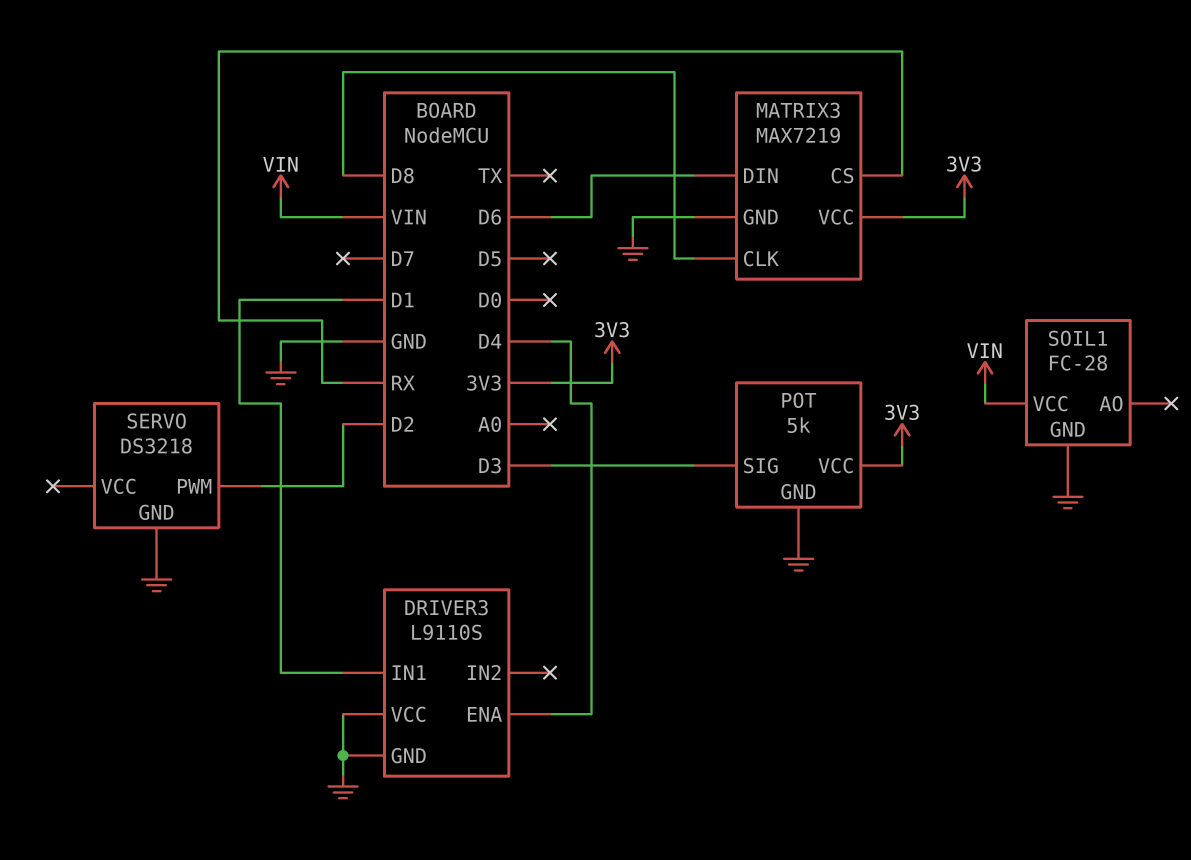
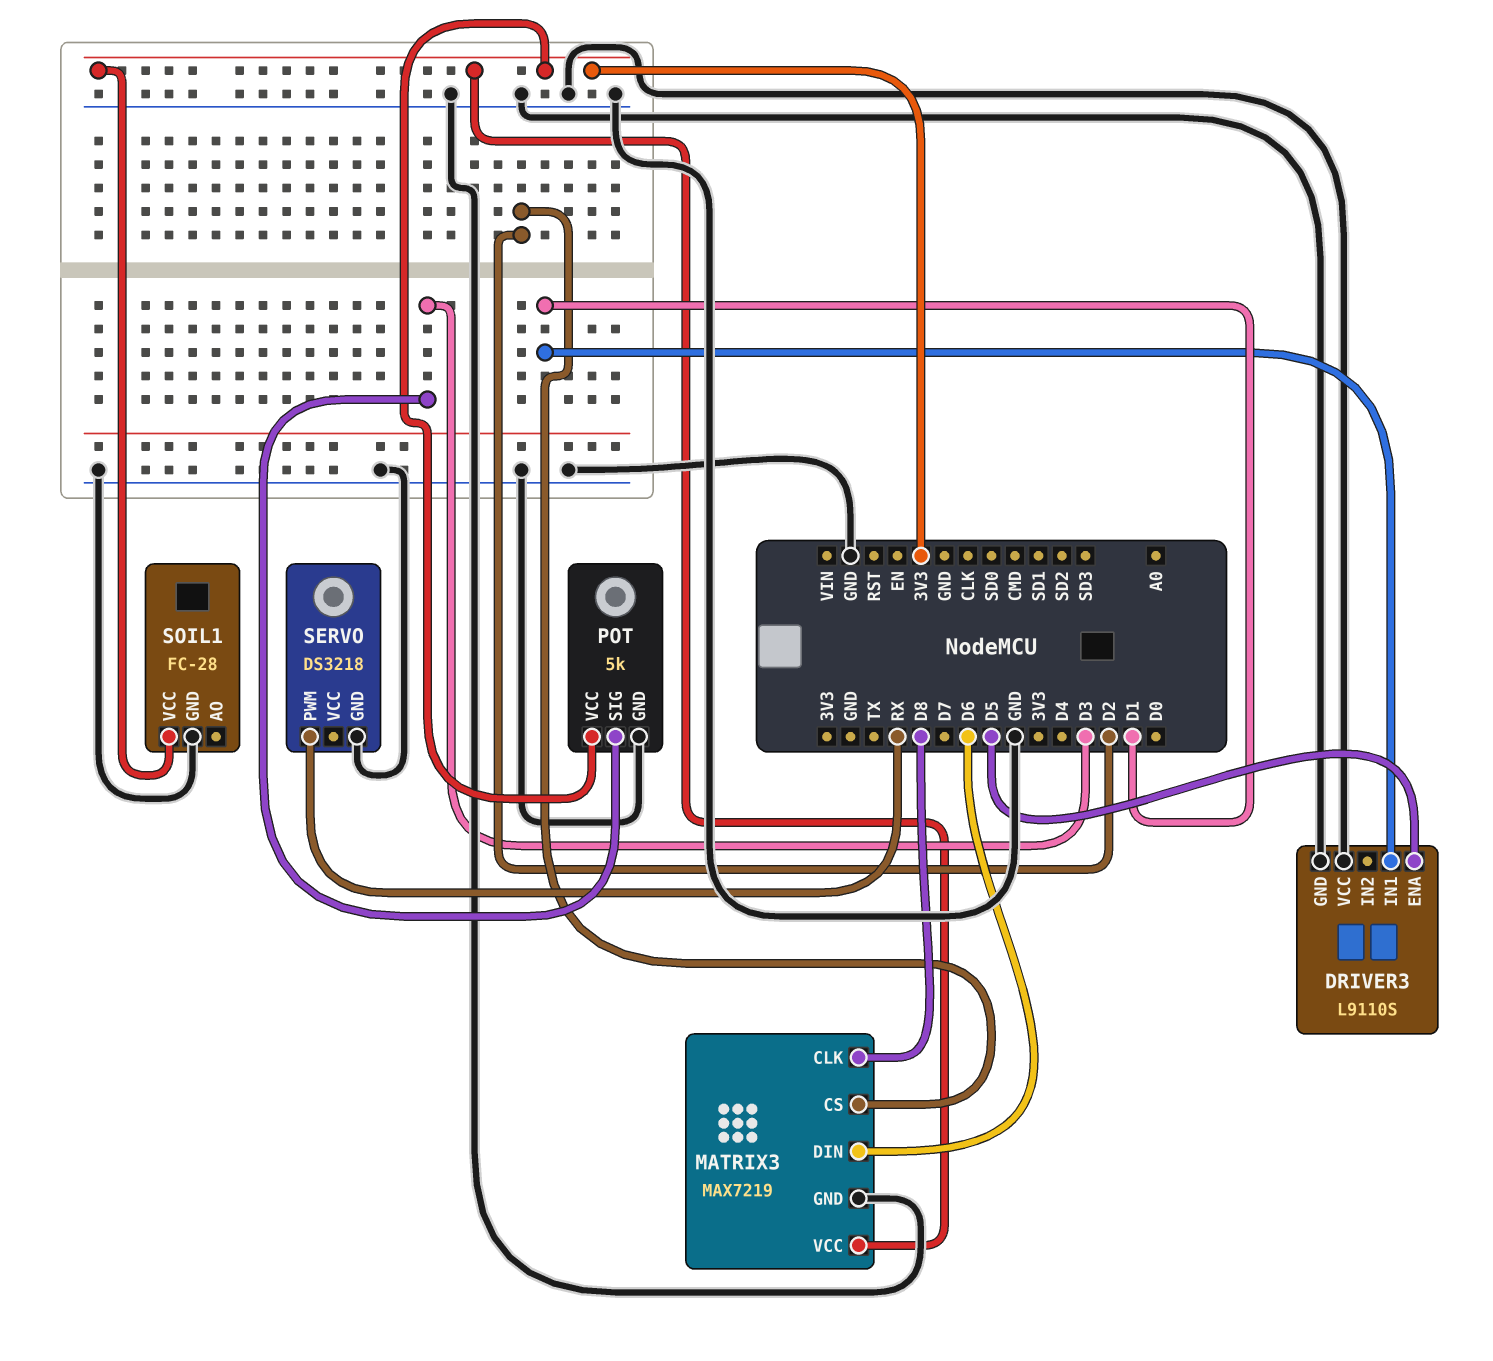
DRIVER3 pin ENA: D4 -> D5
MATRIX3 pin CS: RX -> D2
SERVO pin PWM: D2 -> RX
SOIL1 pin VCC: VIN -> 3V3

